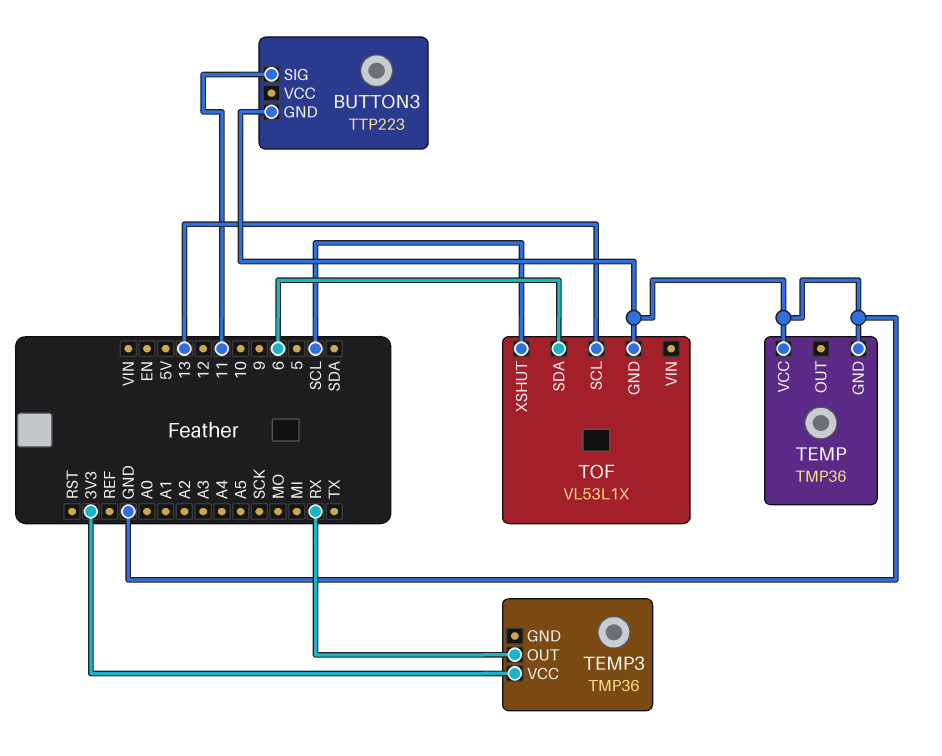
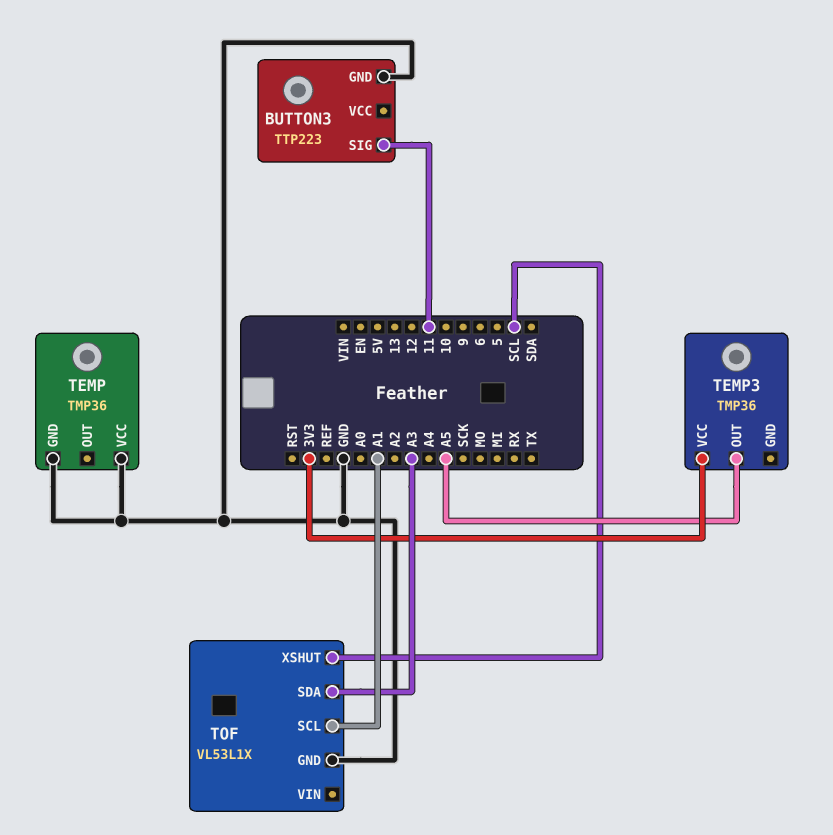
TEMP3 pin OUT: RX -> A5
TOF pin SCL: 13 -> A1
TOF pin SDA: 6 -> A3

